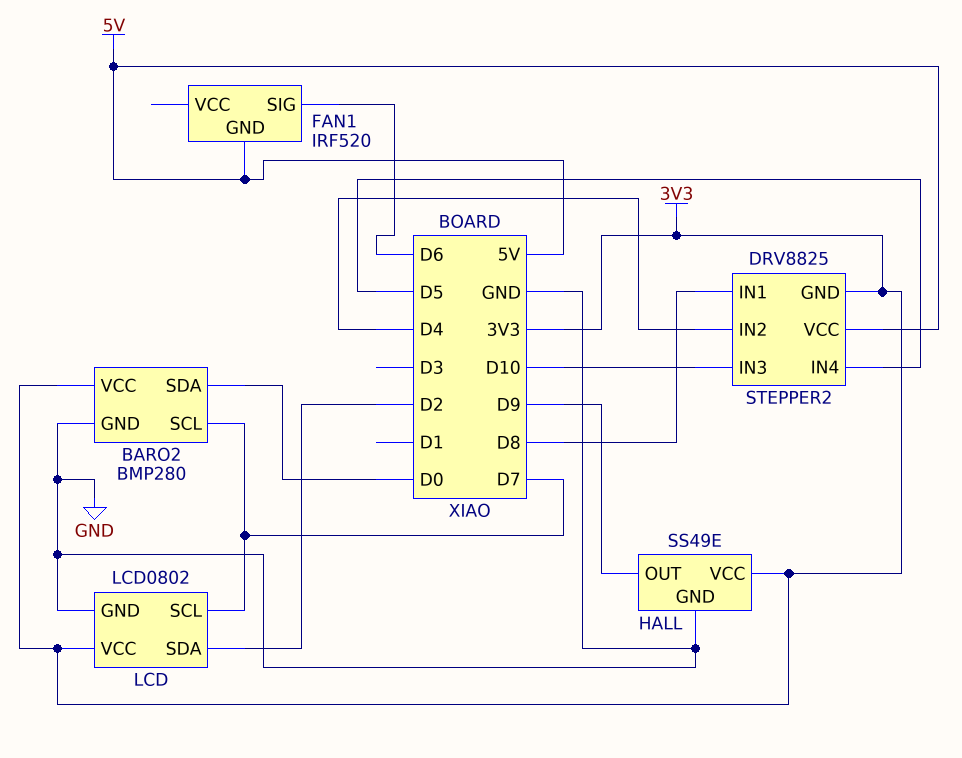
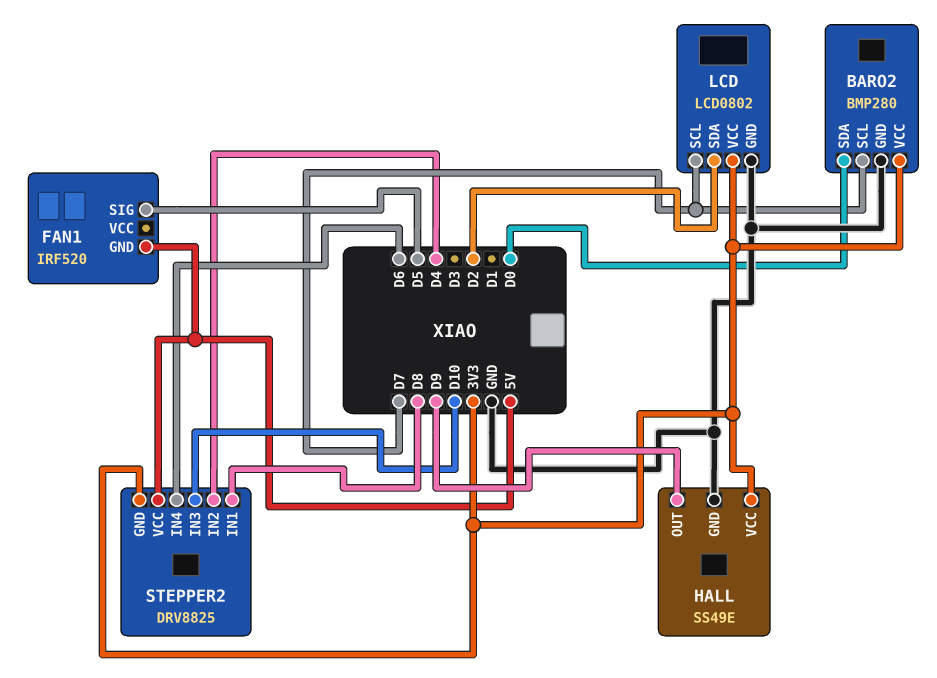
FAN1 pin SIG: D6 -> D5
STEPPER2 pin IN4: D5 -> D6

